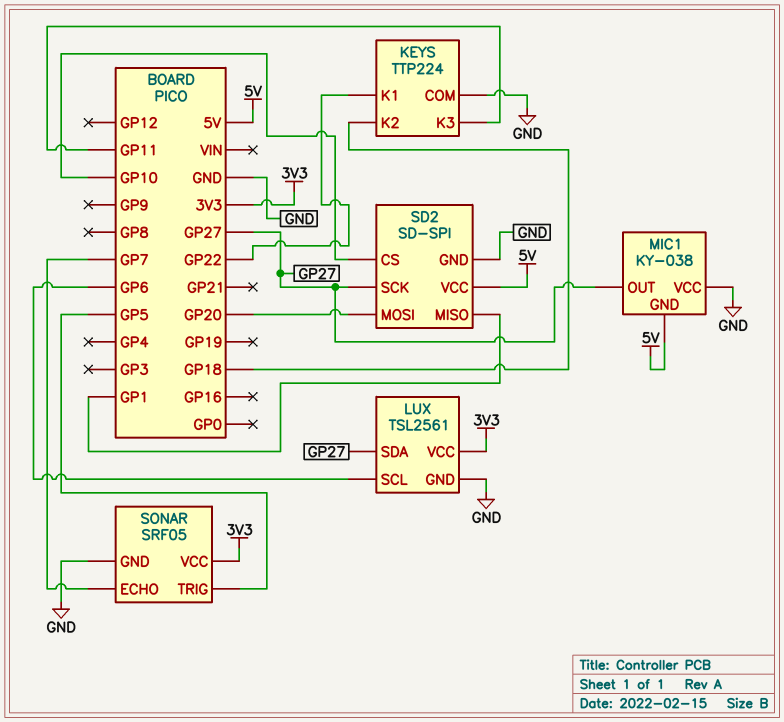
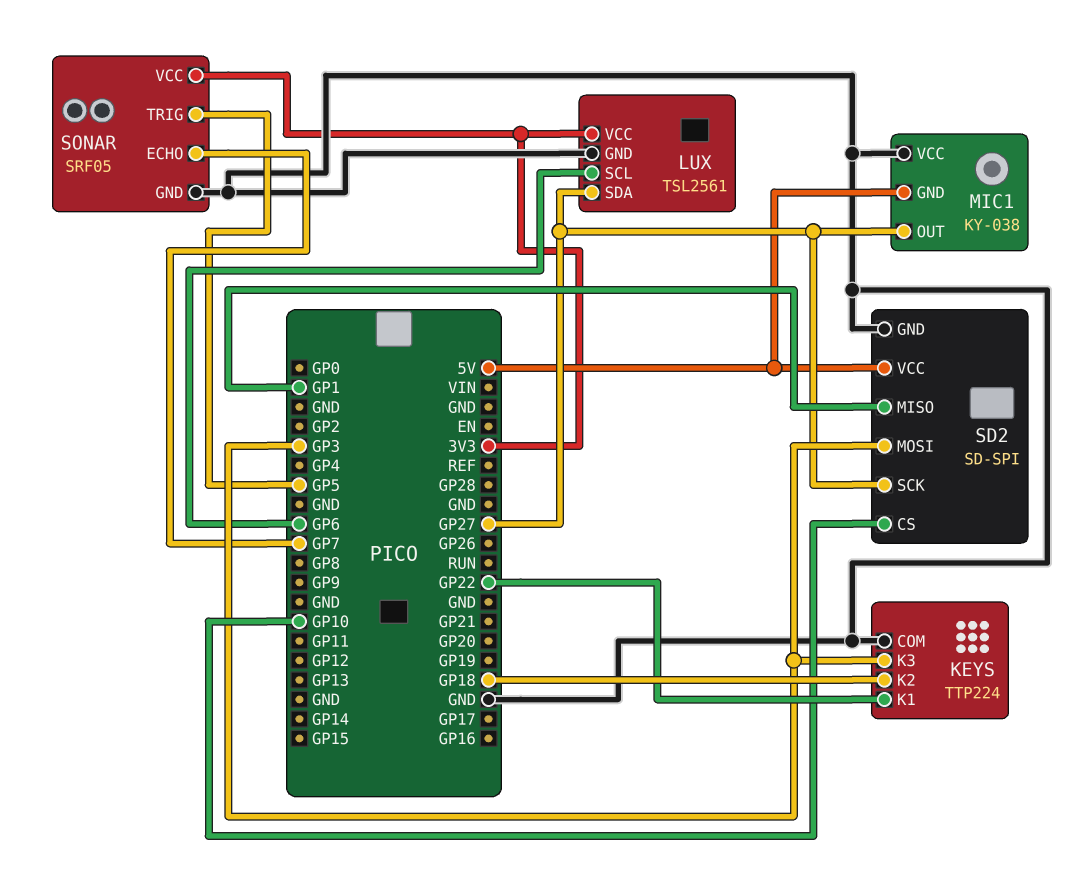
KEYS pin K3: GP11 -> GP3
SD2 pin MOSI: GP20 -> GP3

